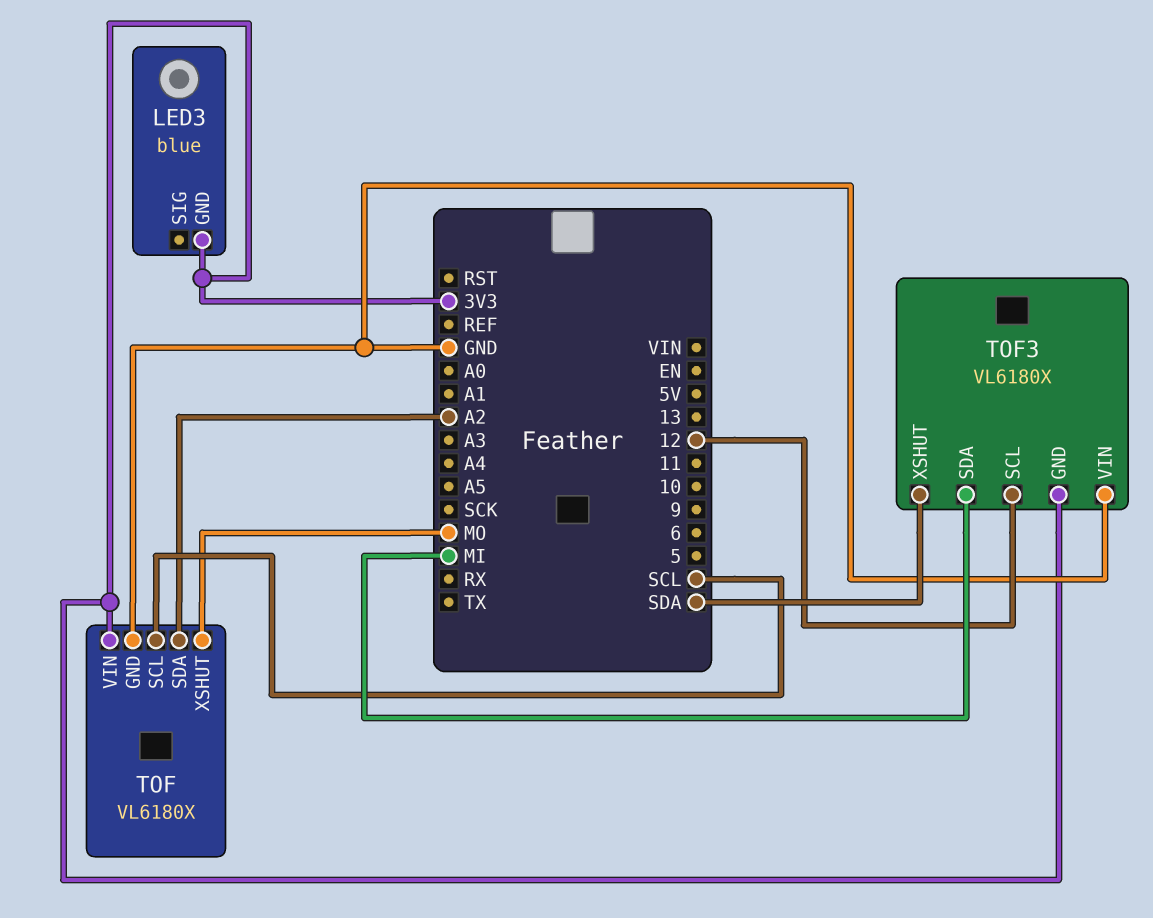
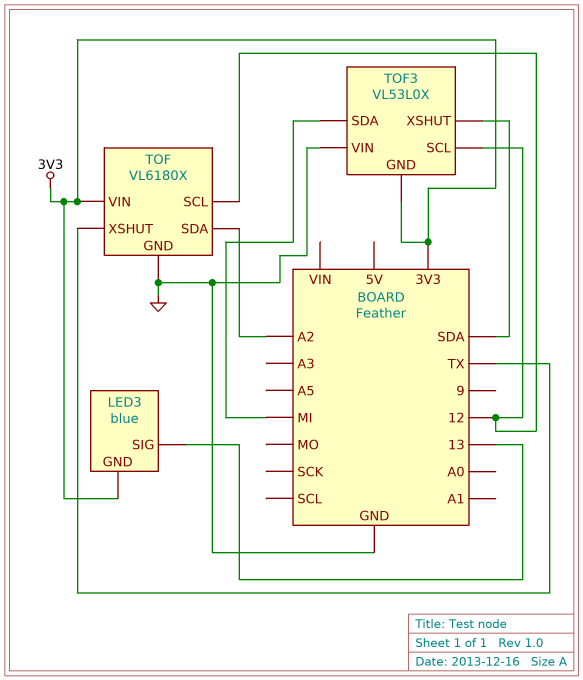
LED3 pin SIG: none -> 13
TOF pin SCL: SCL -> 12
TOF pin XSHUT: MO -> TX
TOF3: VL6180X -> VL53L0X

